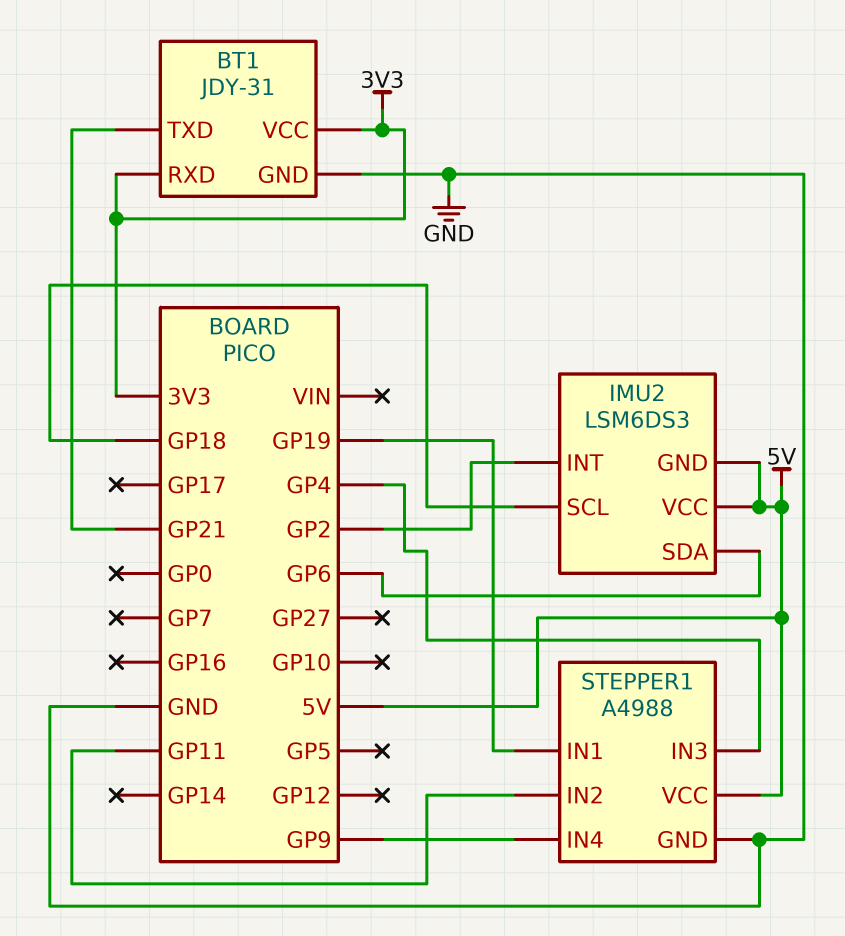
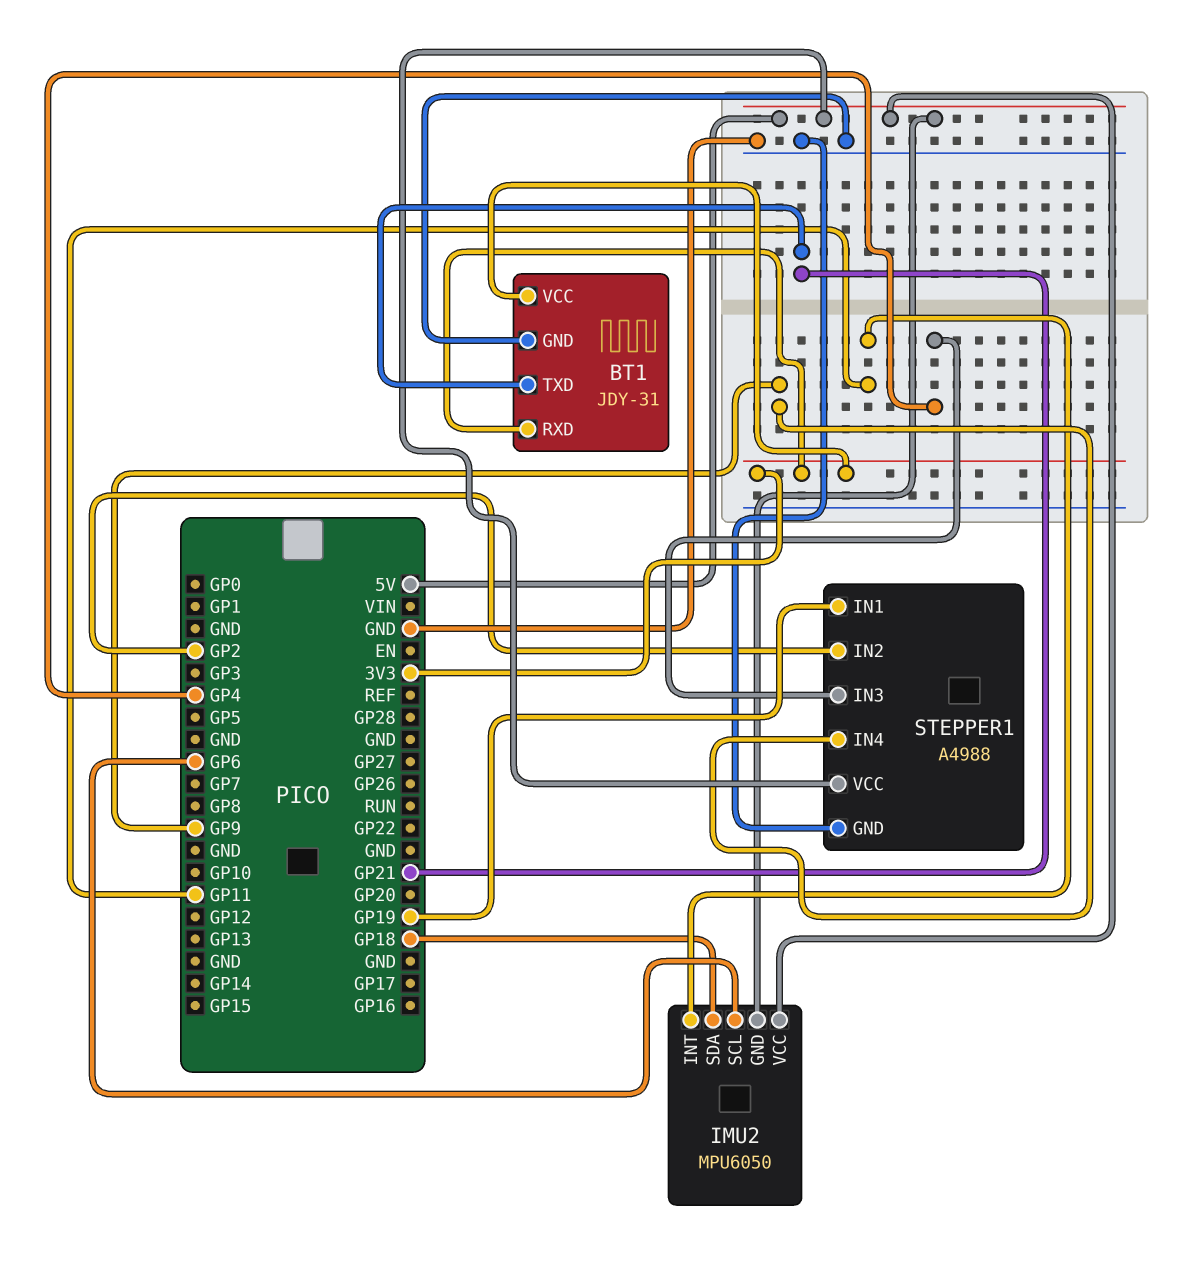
IMU2: LSM6DS3 -> MPU6050
IMU2 pin INT: GP2 -> GP11
IMU2 pin SCL: GP18 -> GP6
IMU2 pin SDA: GP6 -> GP18
STEPPER1 pin IN2: GP11 -> GP2

